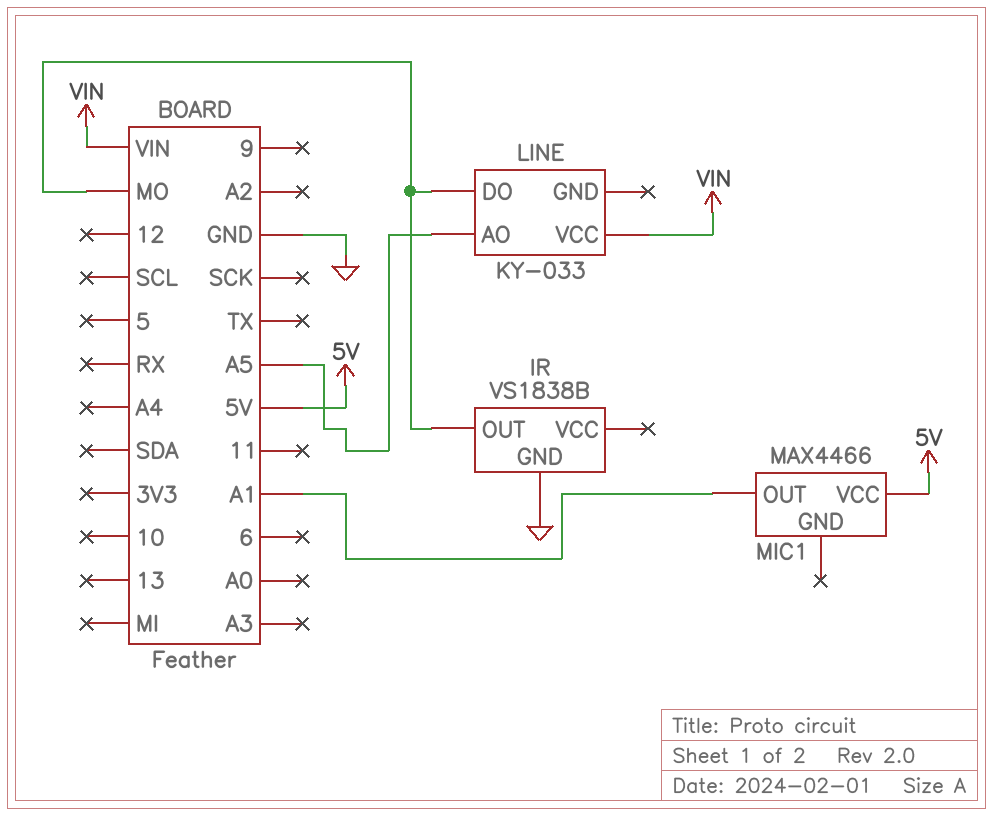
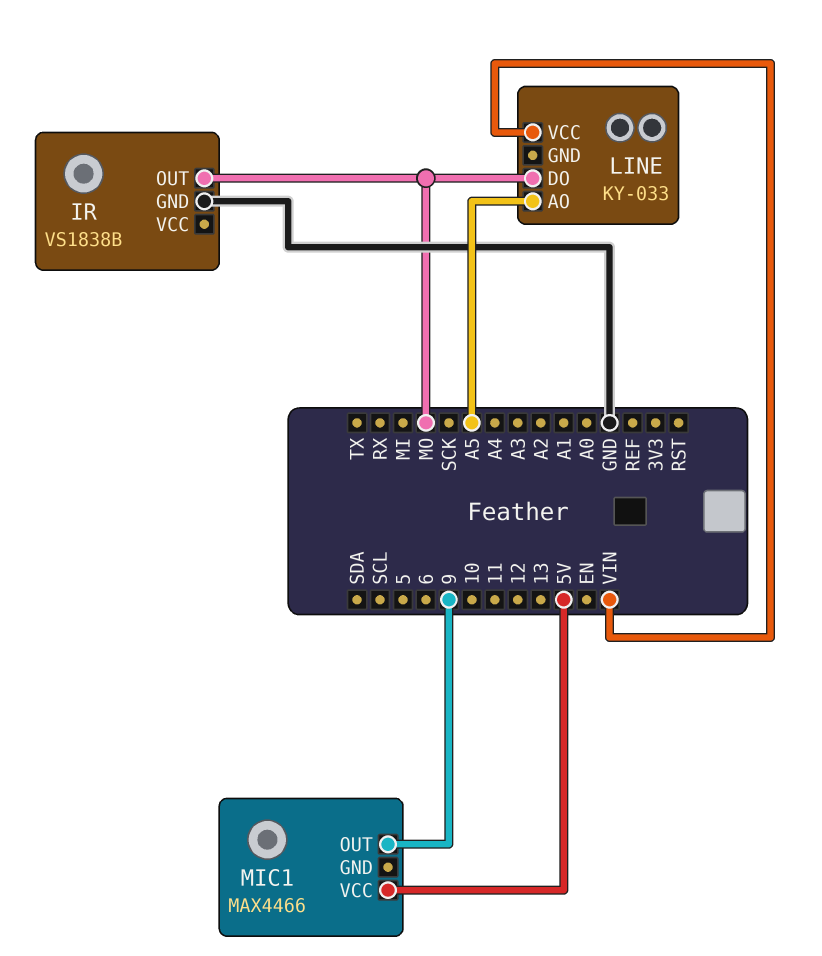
MIC1 pin OUT: A1 -> 9

